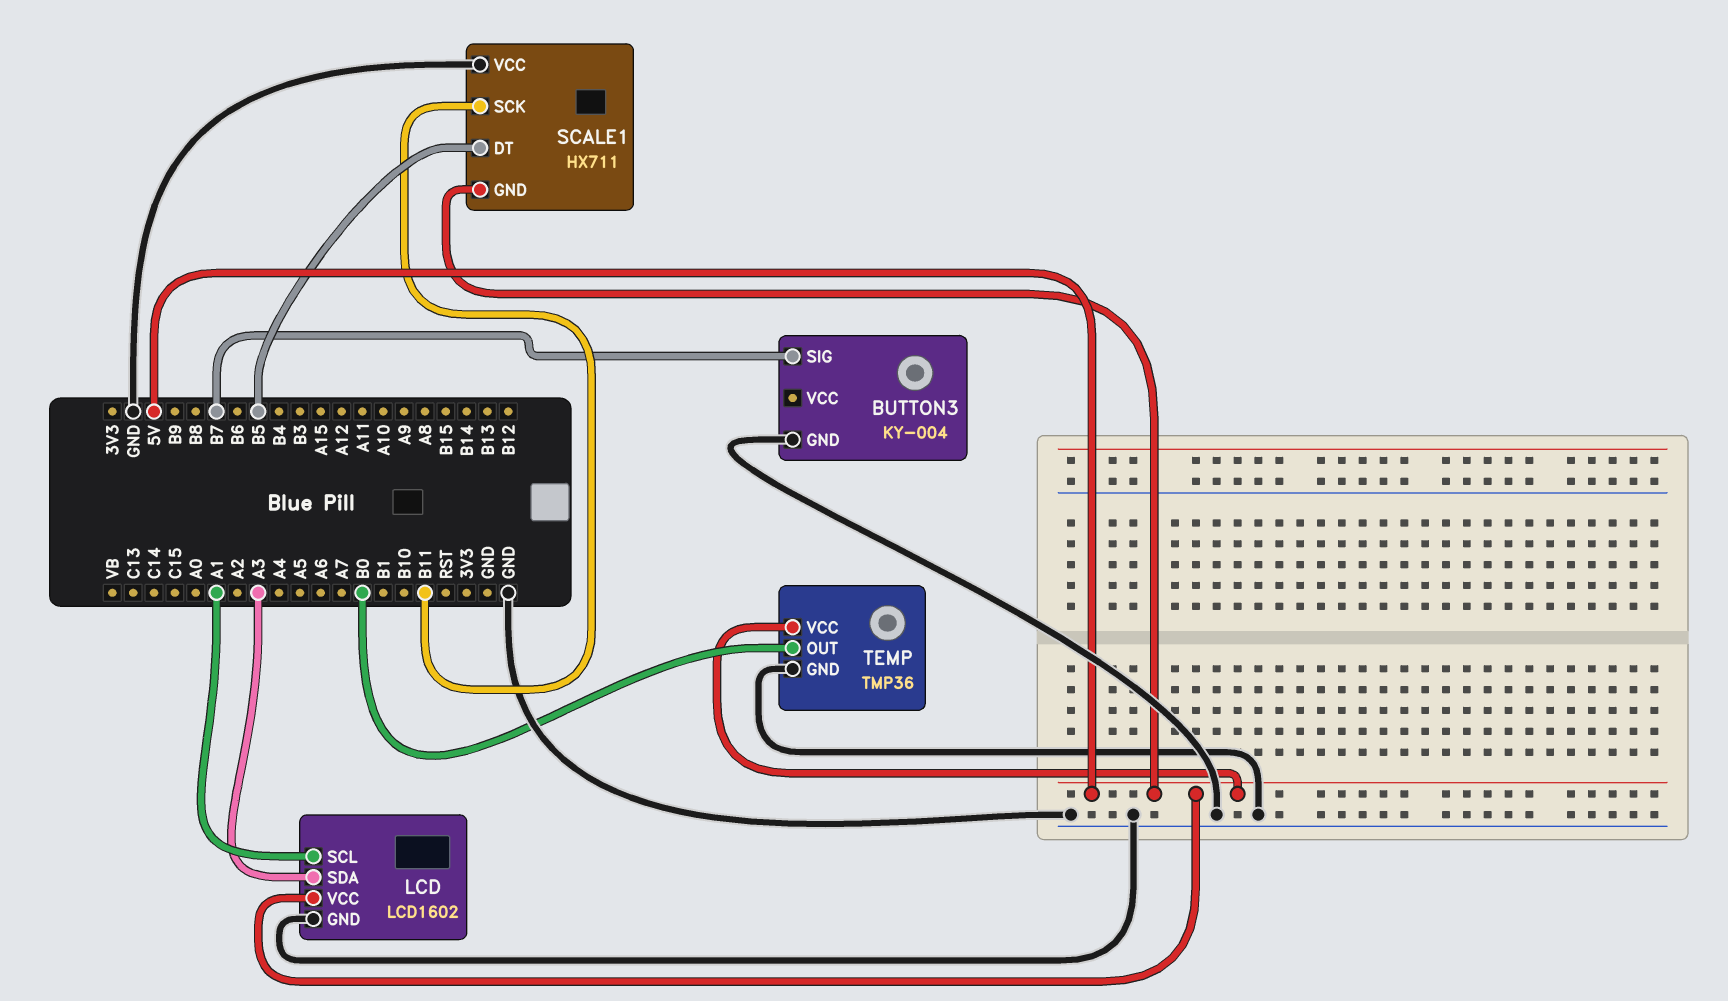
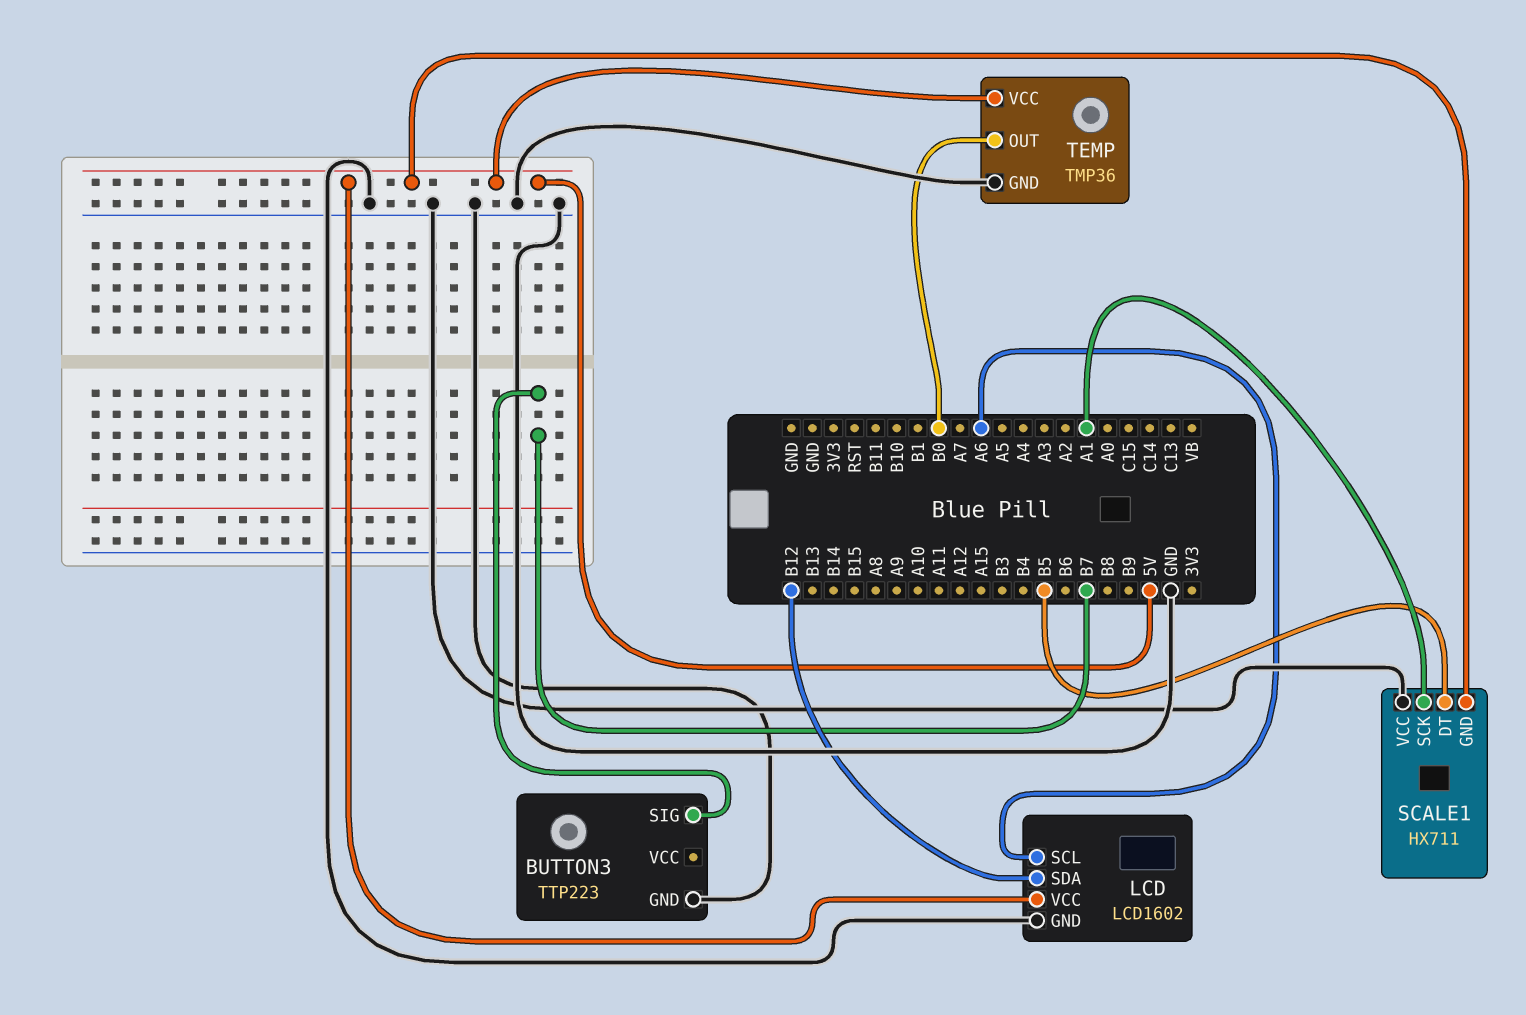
BUTTON3: KY-004 -> TTP223
LCD pin SCL: A1 -> A6
LCD pin SDA: A3 -> B12
SCALE1 pin SCK: B11 -> A1

